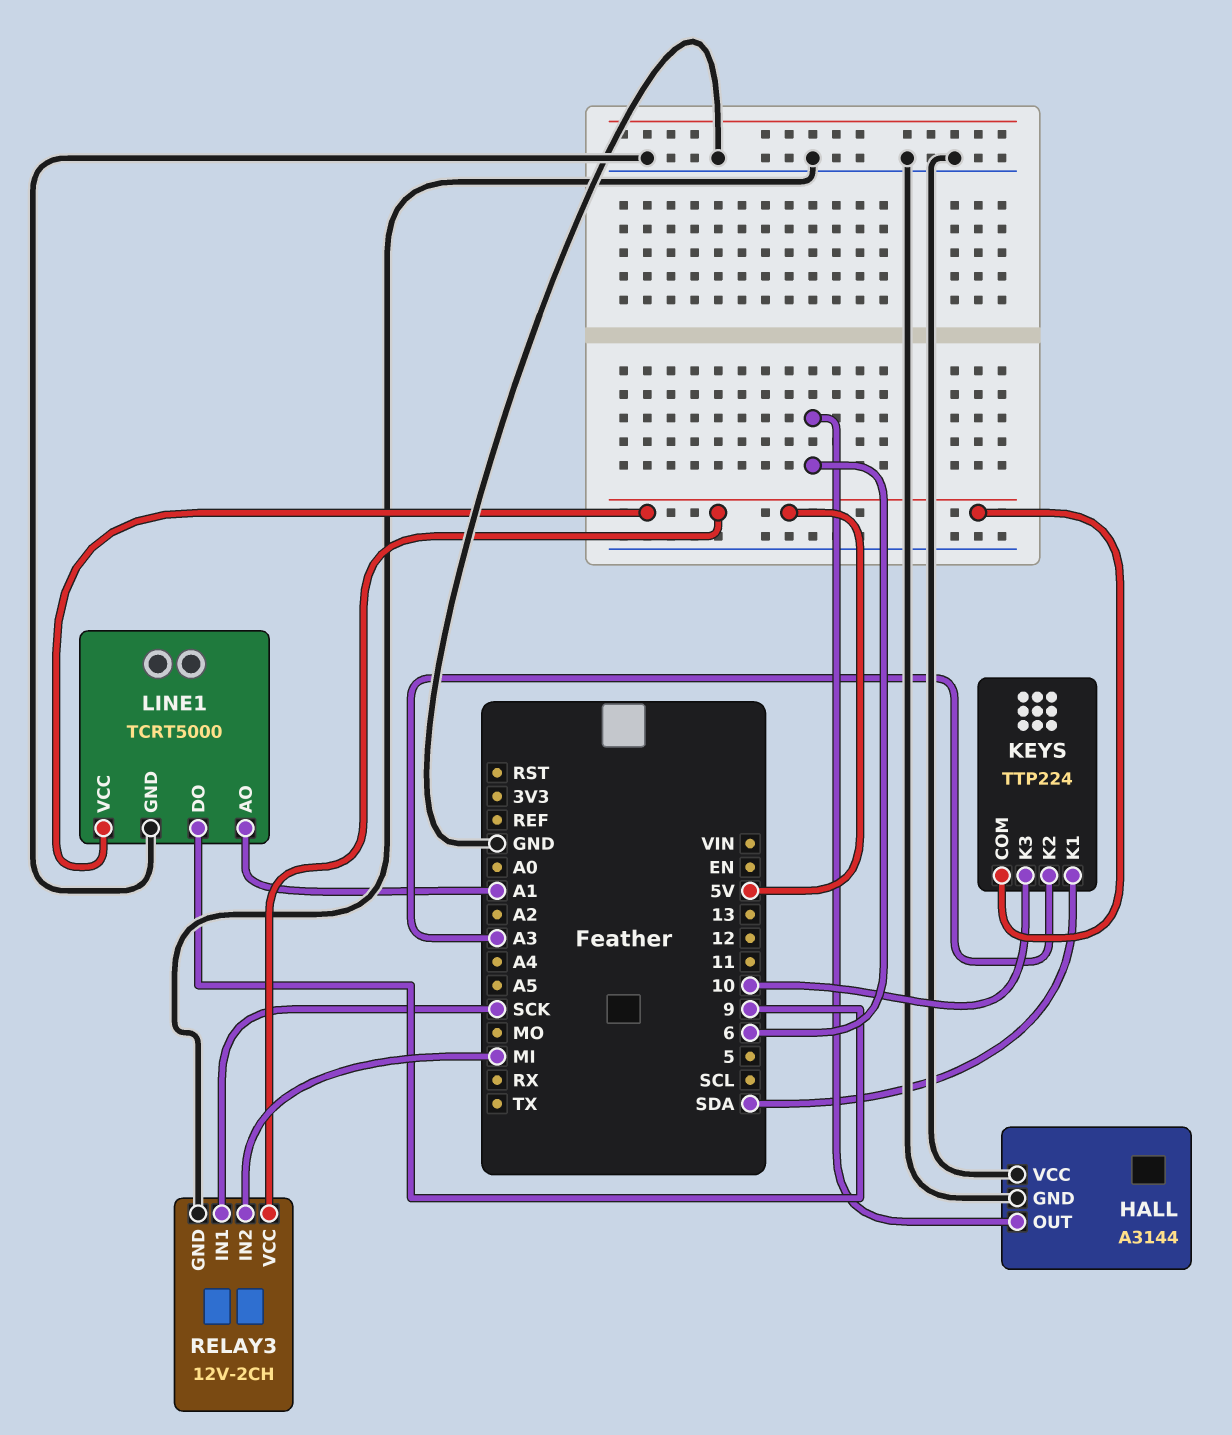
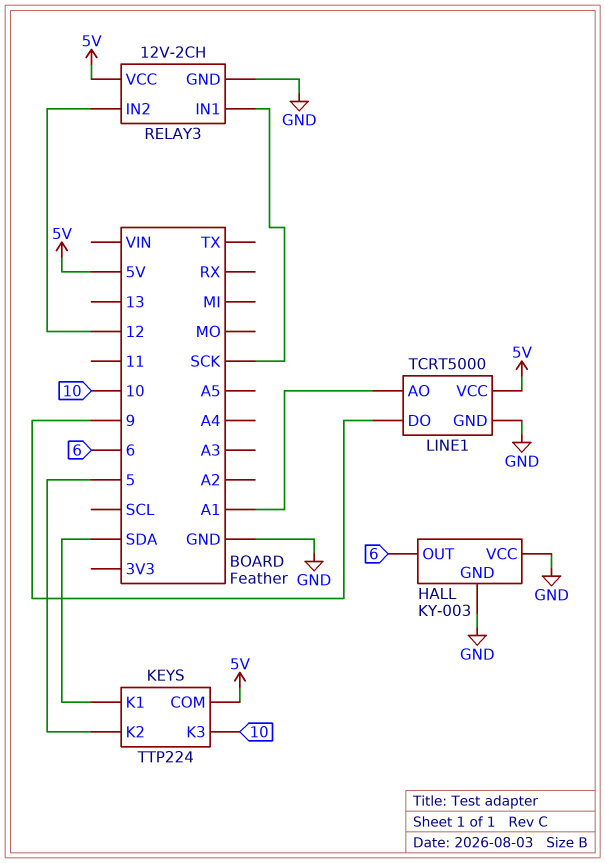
HALL: A3144 -> KY-003
KEYS pin K2: A3 -> 5
RELAY3 pin IN2: MI -> 12

